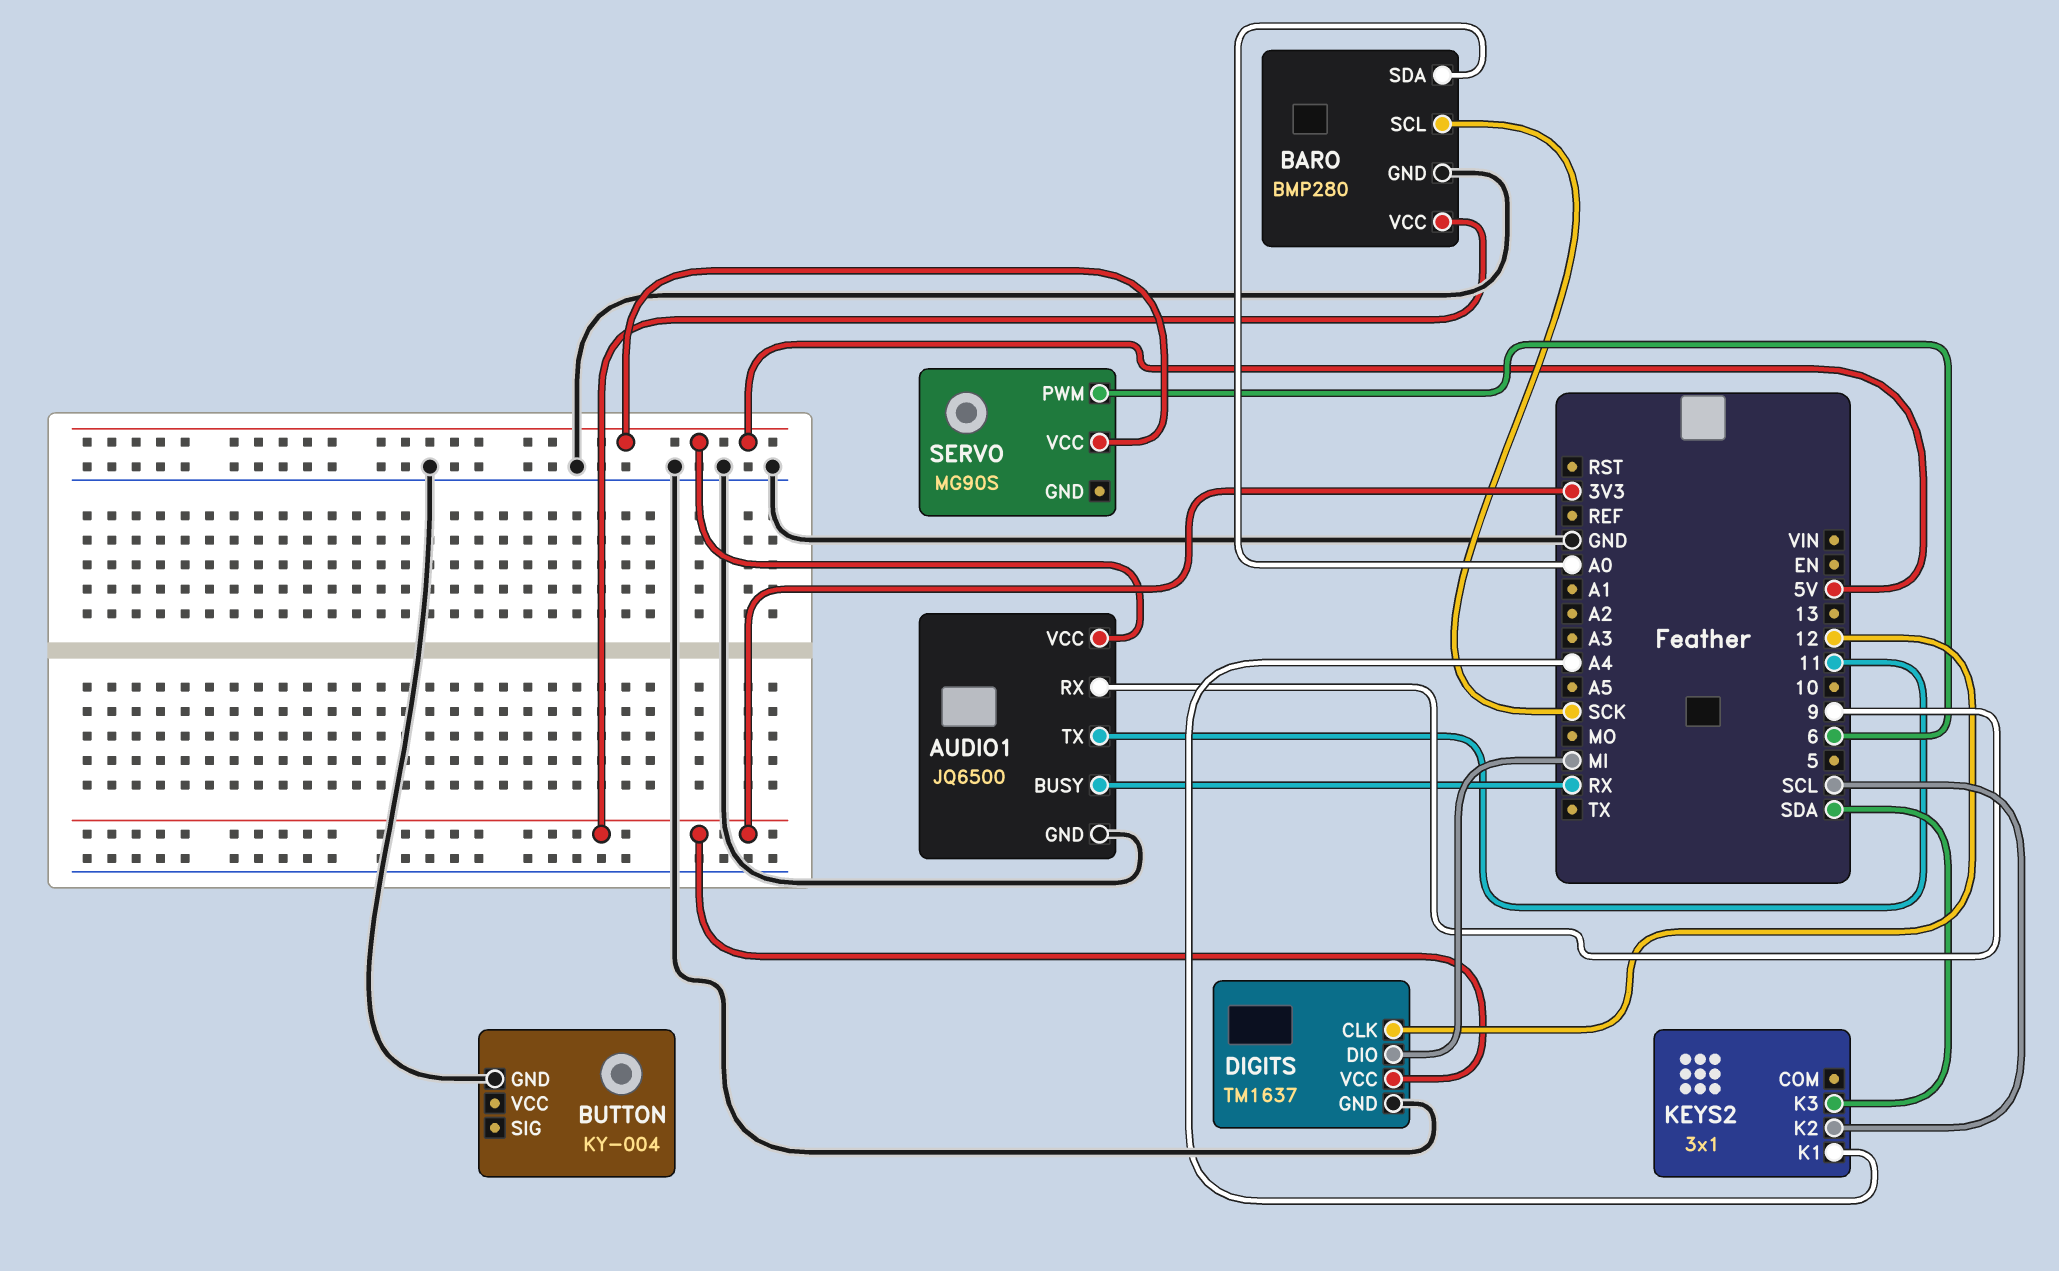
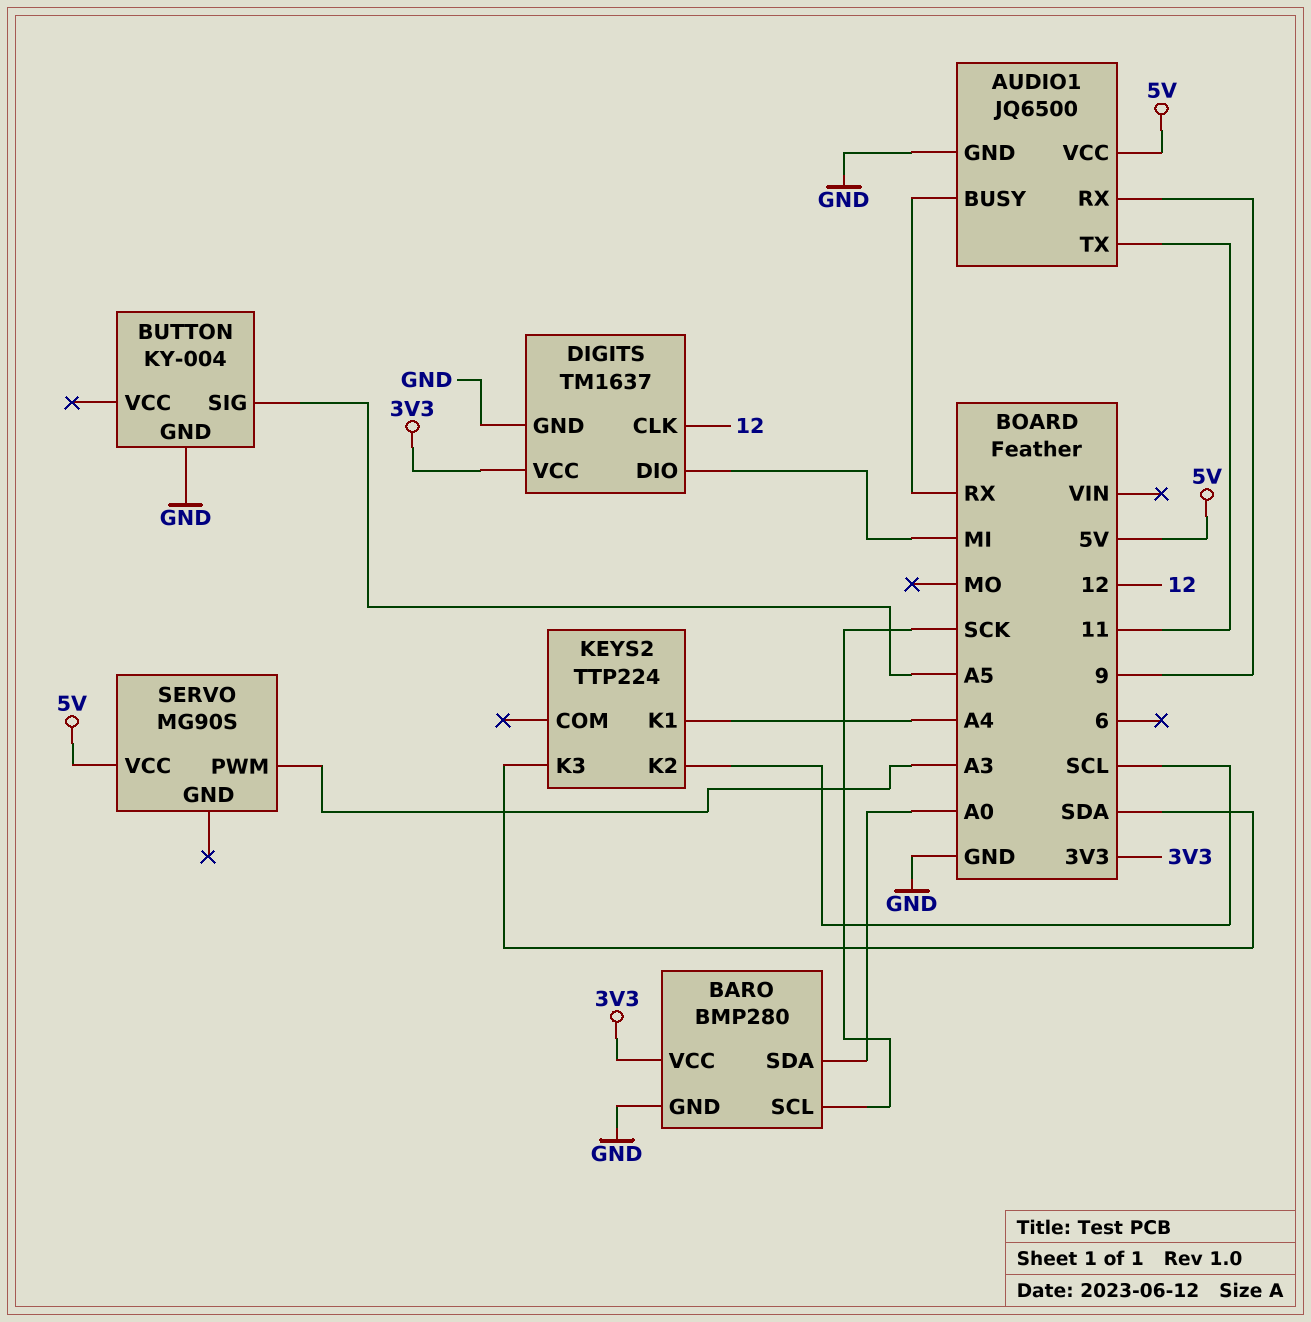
BUTTON pin SIG: none -> A5
KEYS2: 3x1 -> TTP224
SERVO pin PWM: 6 -> A3

